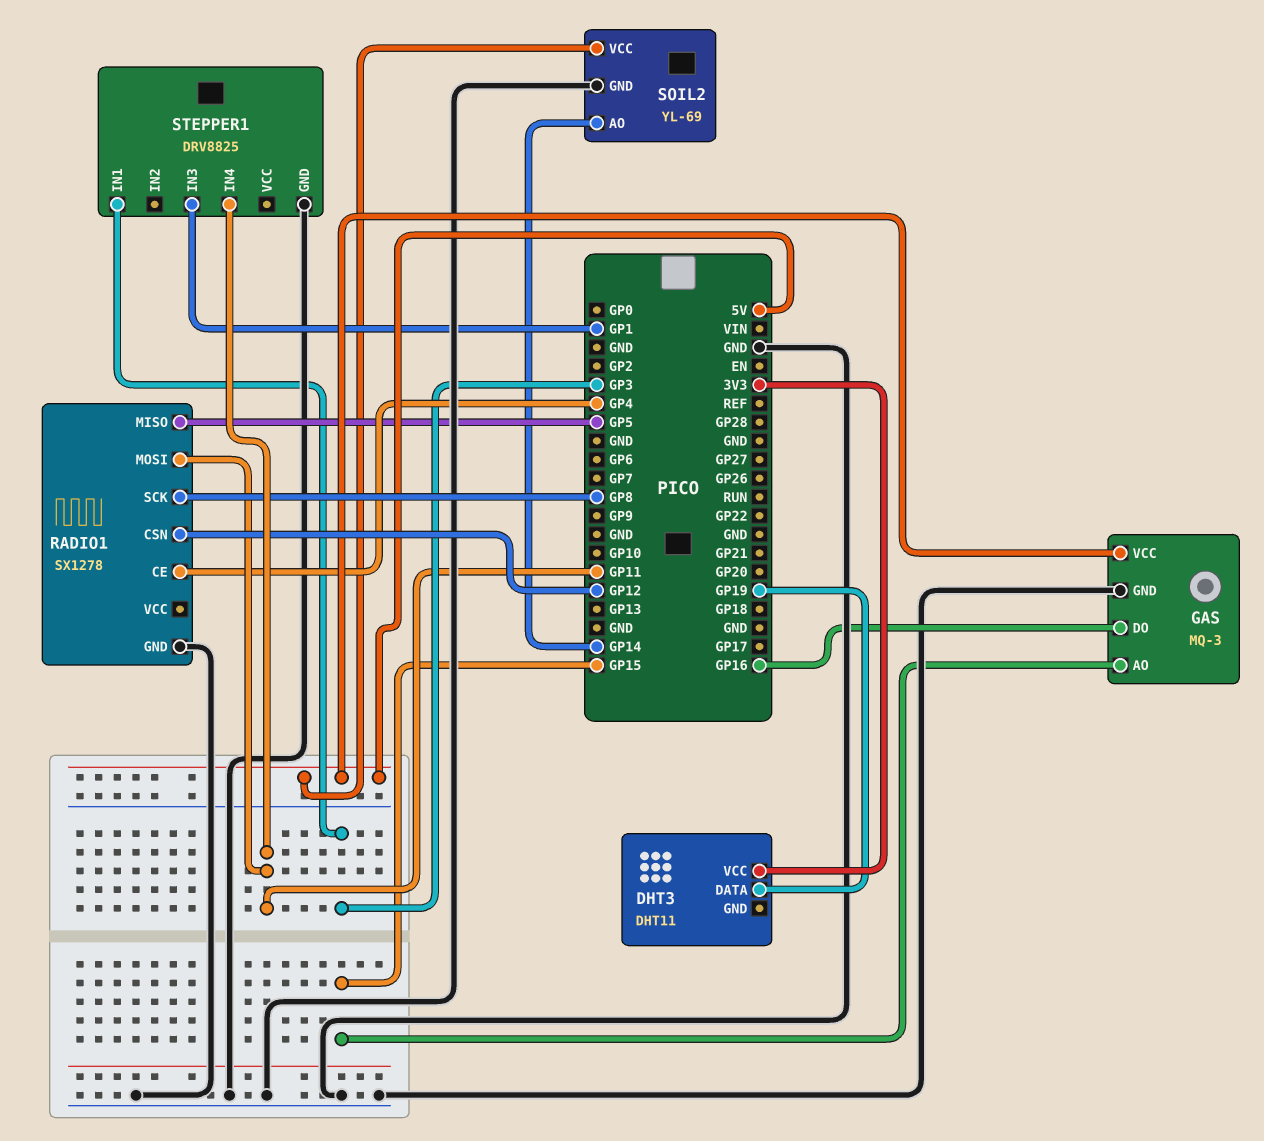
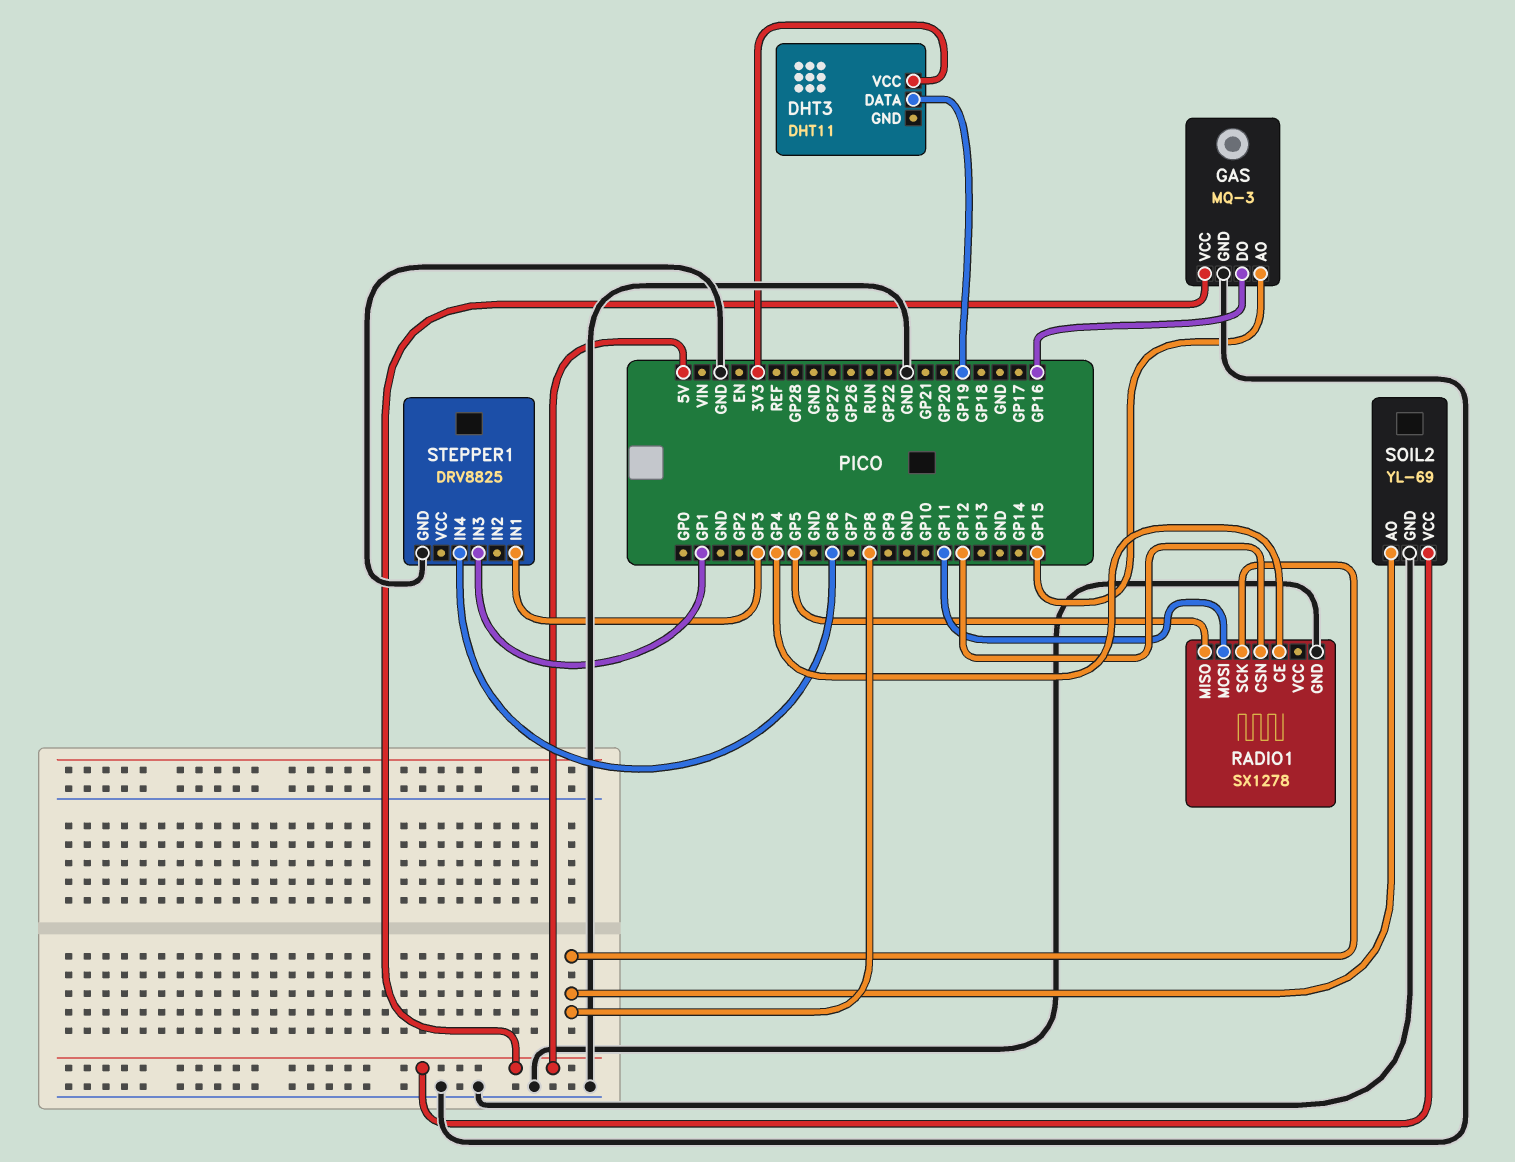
SOIL2 pin AO: GP14 -> GP8
STEPPER1 pin IN4: GP11 -> GP6

